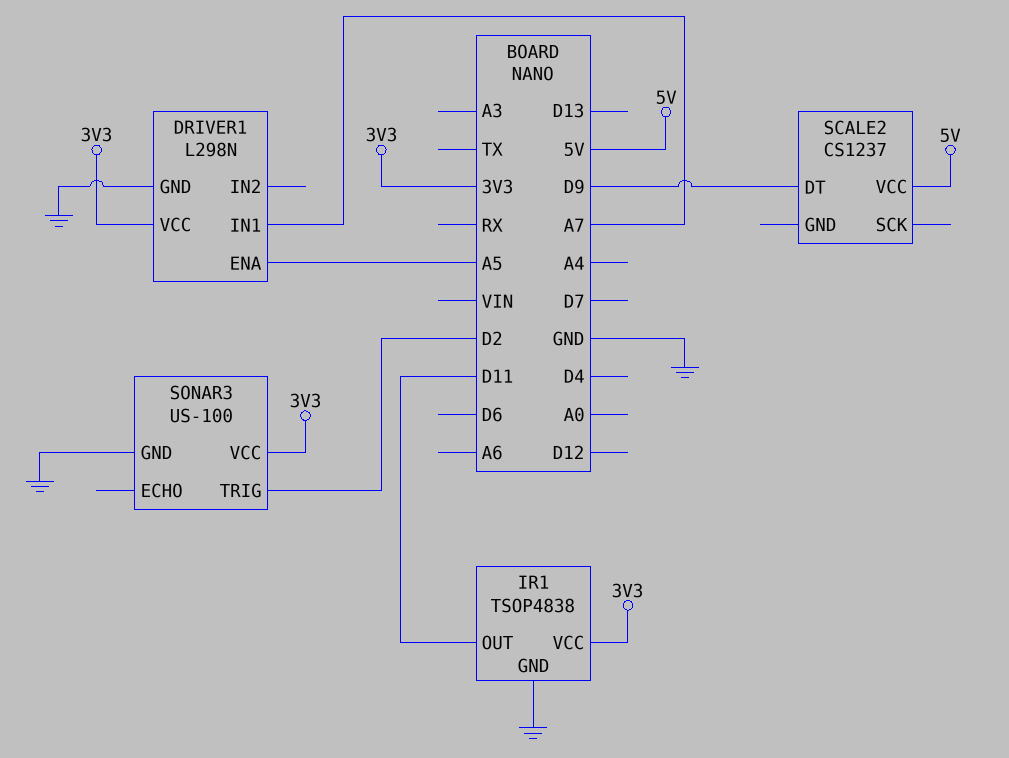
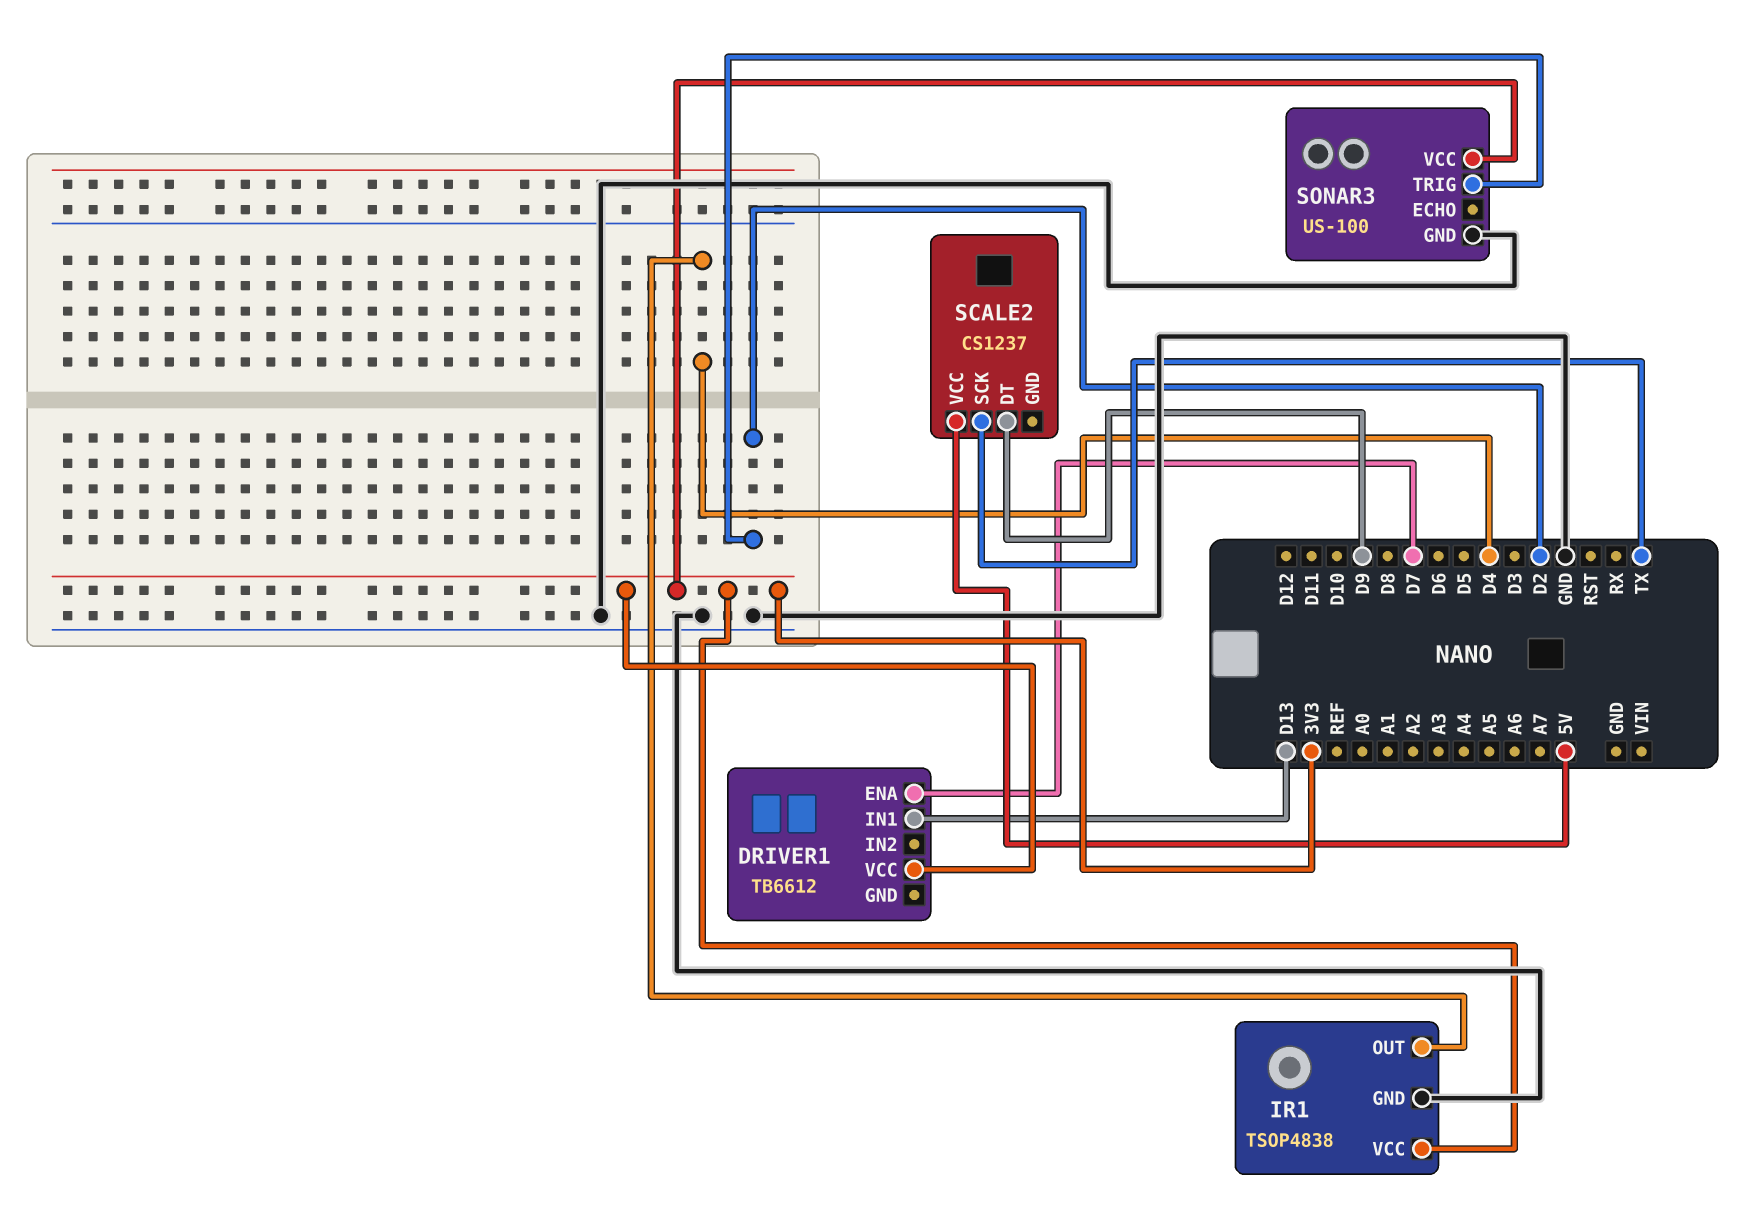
DRIVER1: L298N -> TB6612
DRIVER1 pin ENA: A5 -> D7
DRIVER1 pin GND: GND -> none
DRIVER1 pin IN1: A7 -> D13
IR1 pin OUT: D11 -> D4
SCALE2 pin SCK: none -> TX

